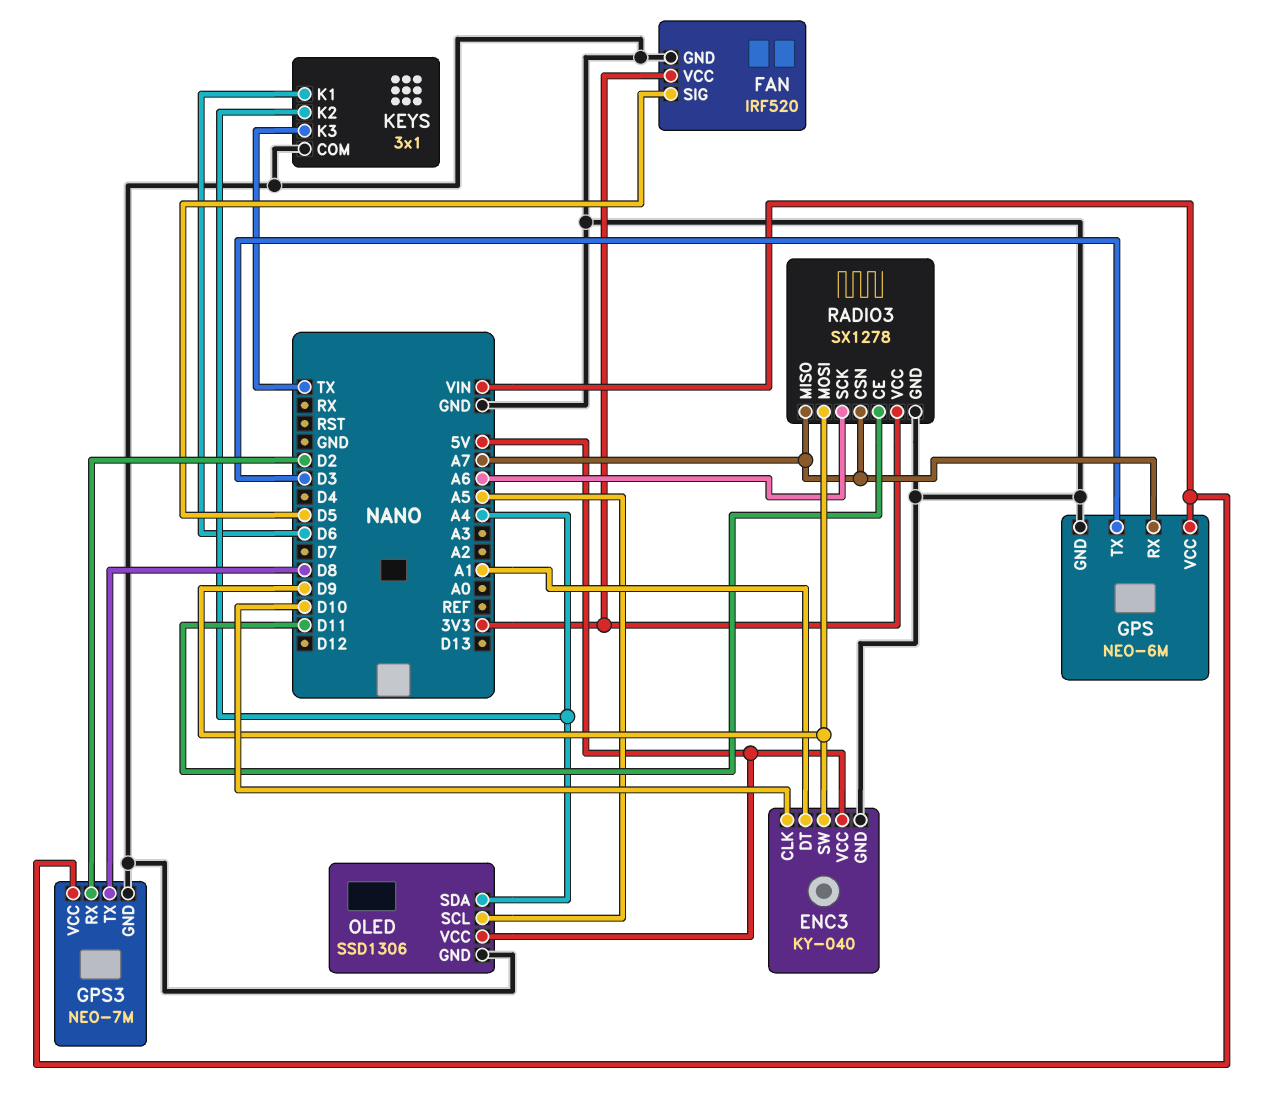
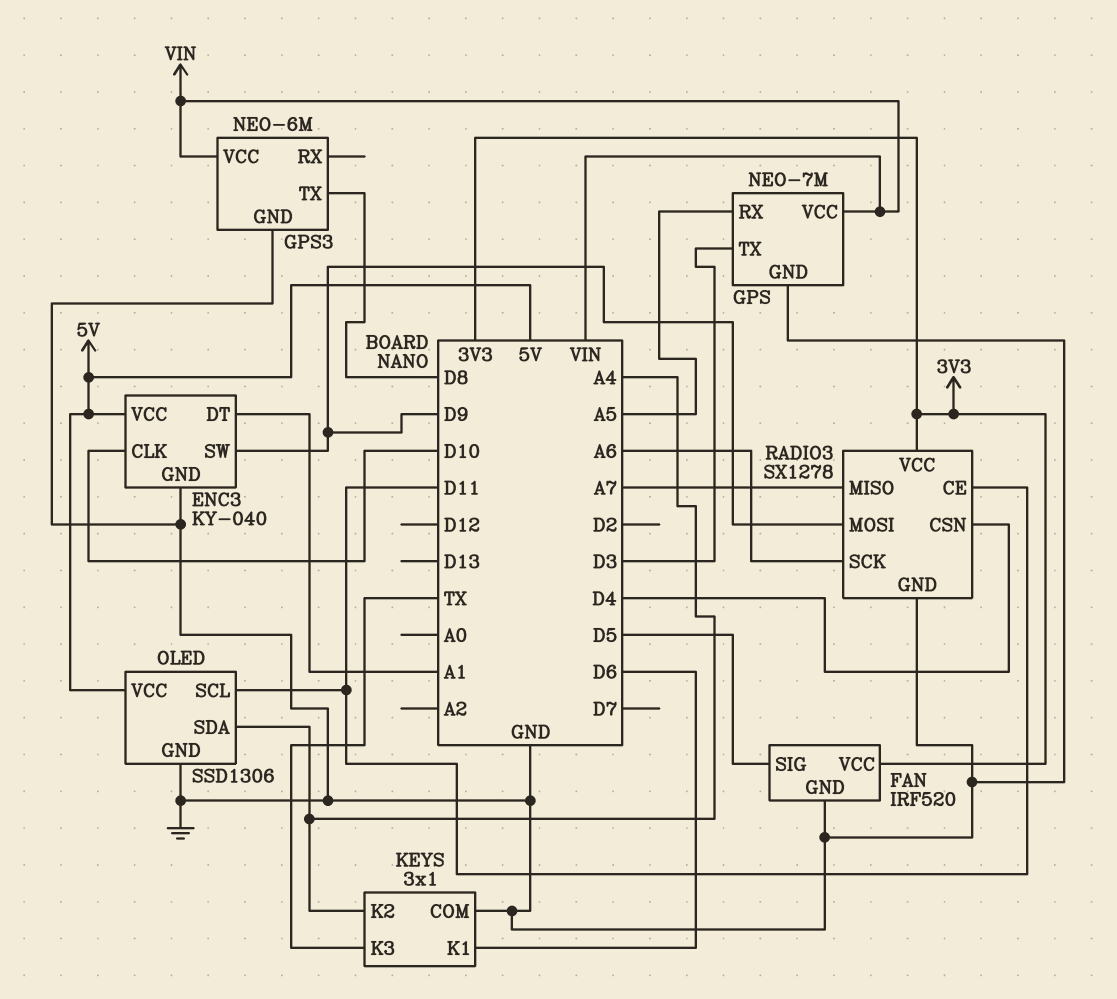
GPS: NEO-6M -> NEO-7M
GPS pin RX: A7 -> A5
GPS3: NEO-7M -> NEO-6M
GPS3 pin RX: D2 -> none
OLED pin SCL: A5 -> D11
RADIO3 pin CSN: A7 -> D4

